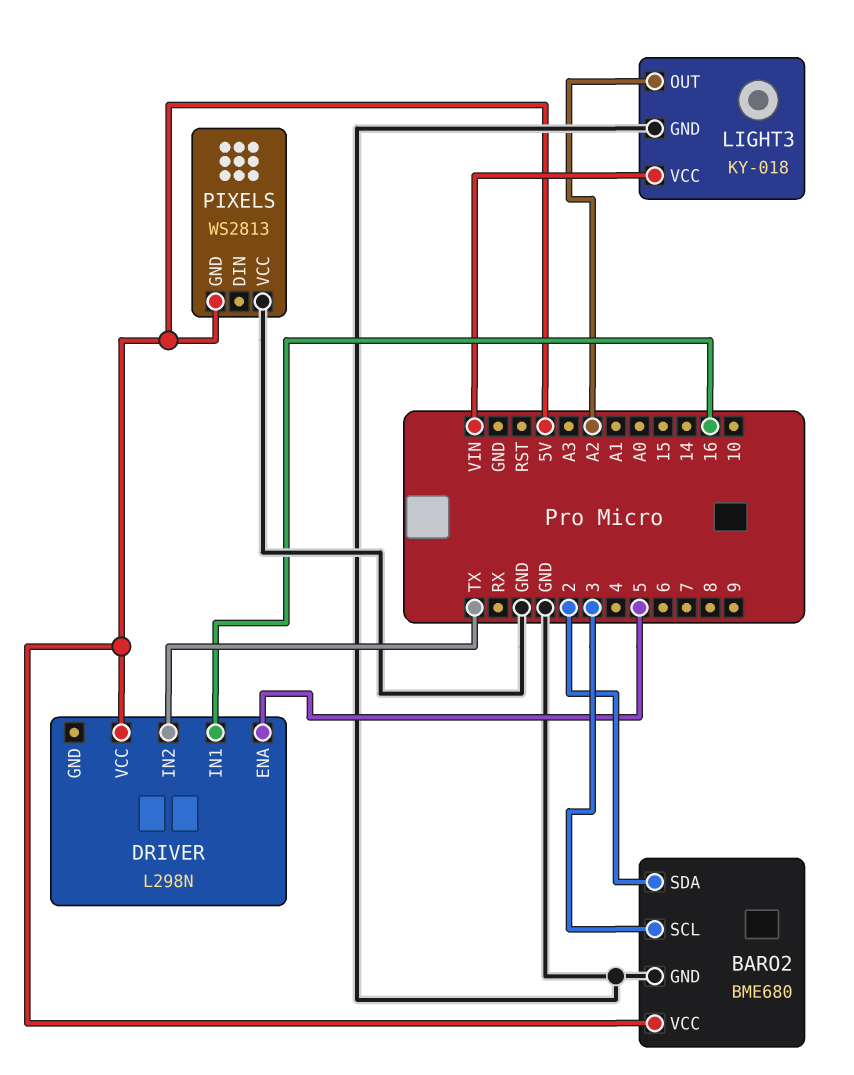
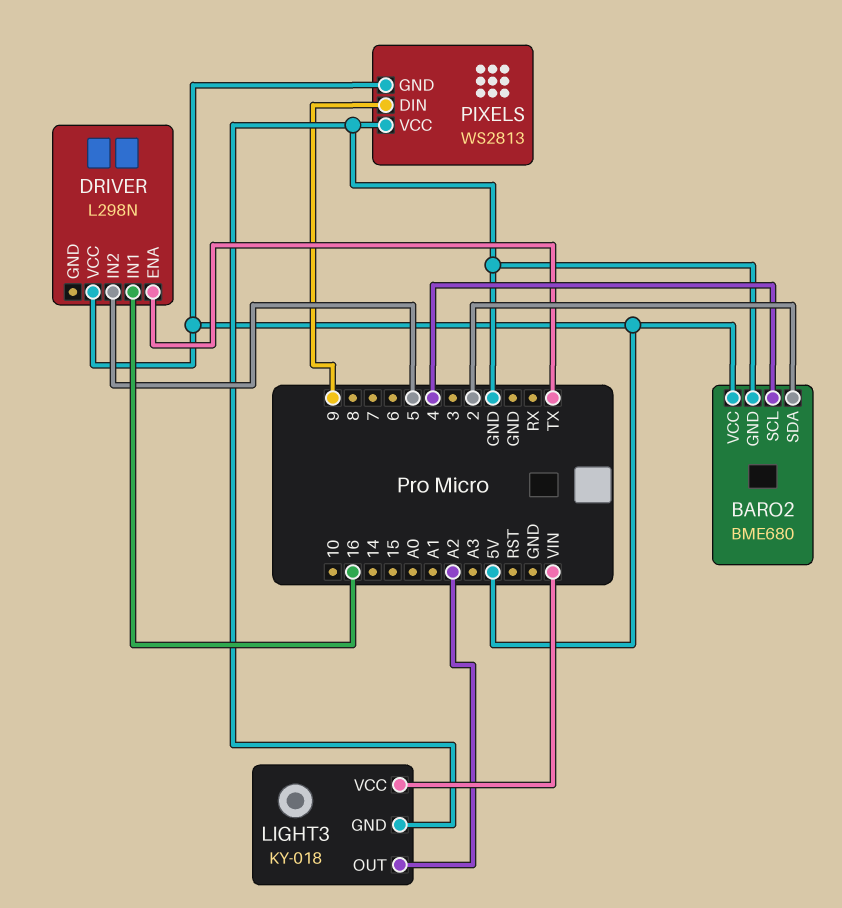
BARO2 pin SCL: 3 -> 4
DRIVER pin ENA: 5 -> TX
DRIVER pin IN2: TX -> 5
PIXELS pin DIN: none -> 9

